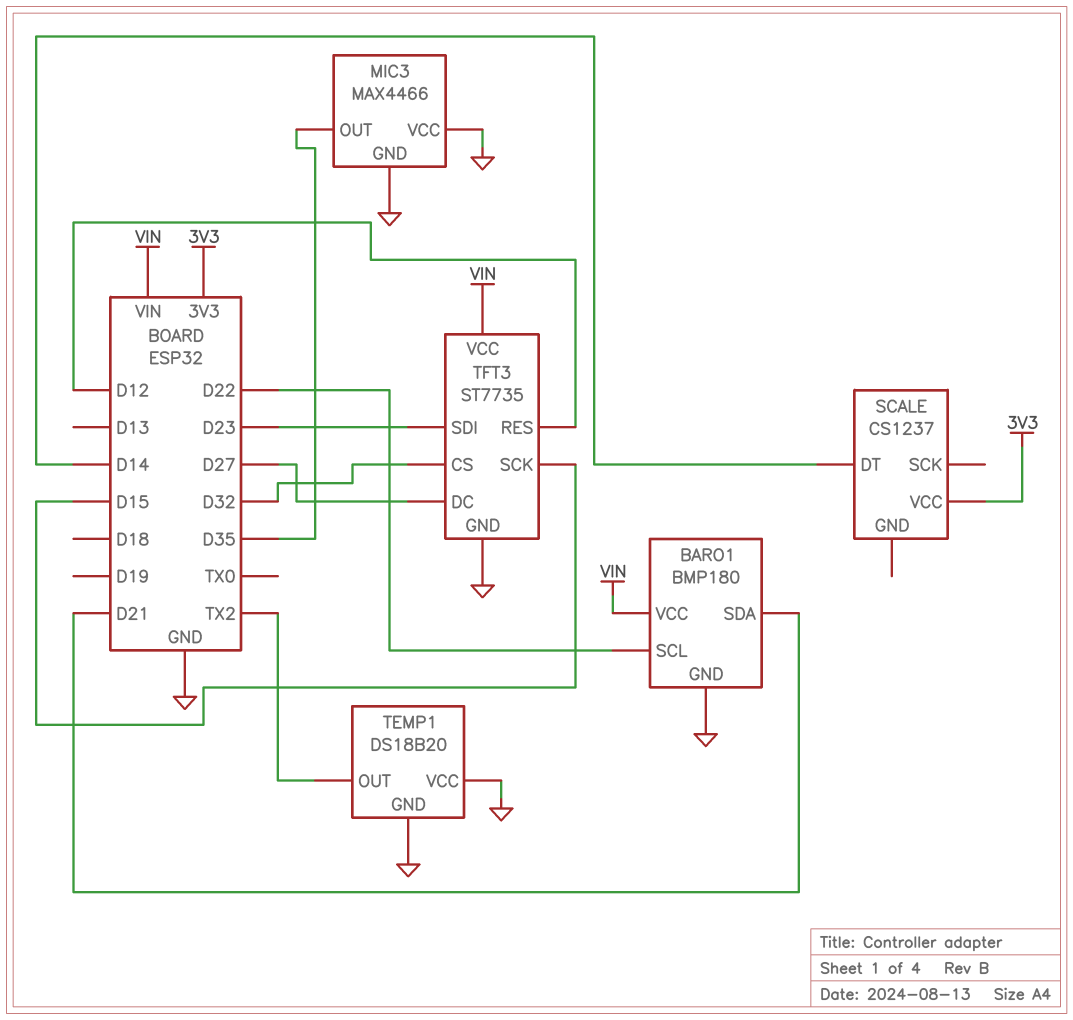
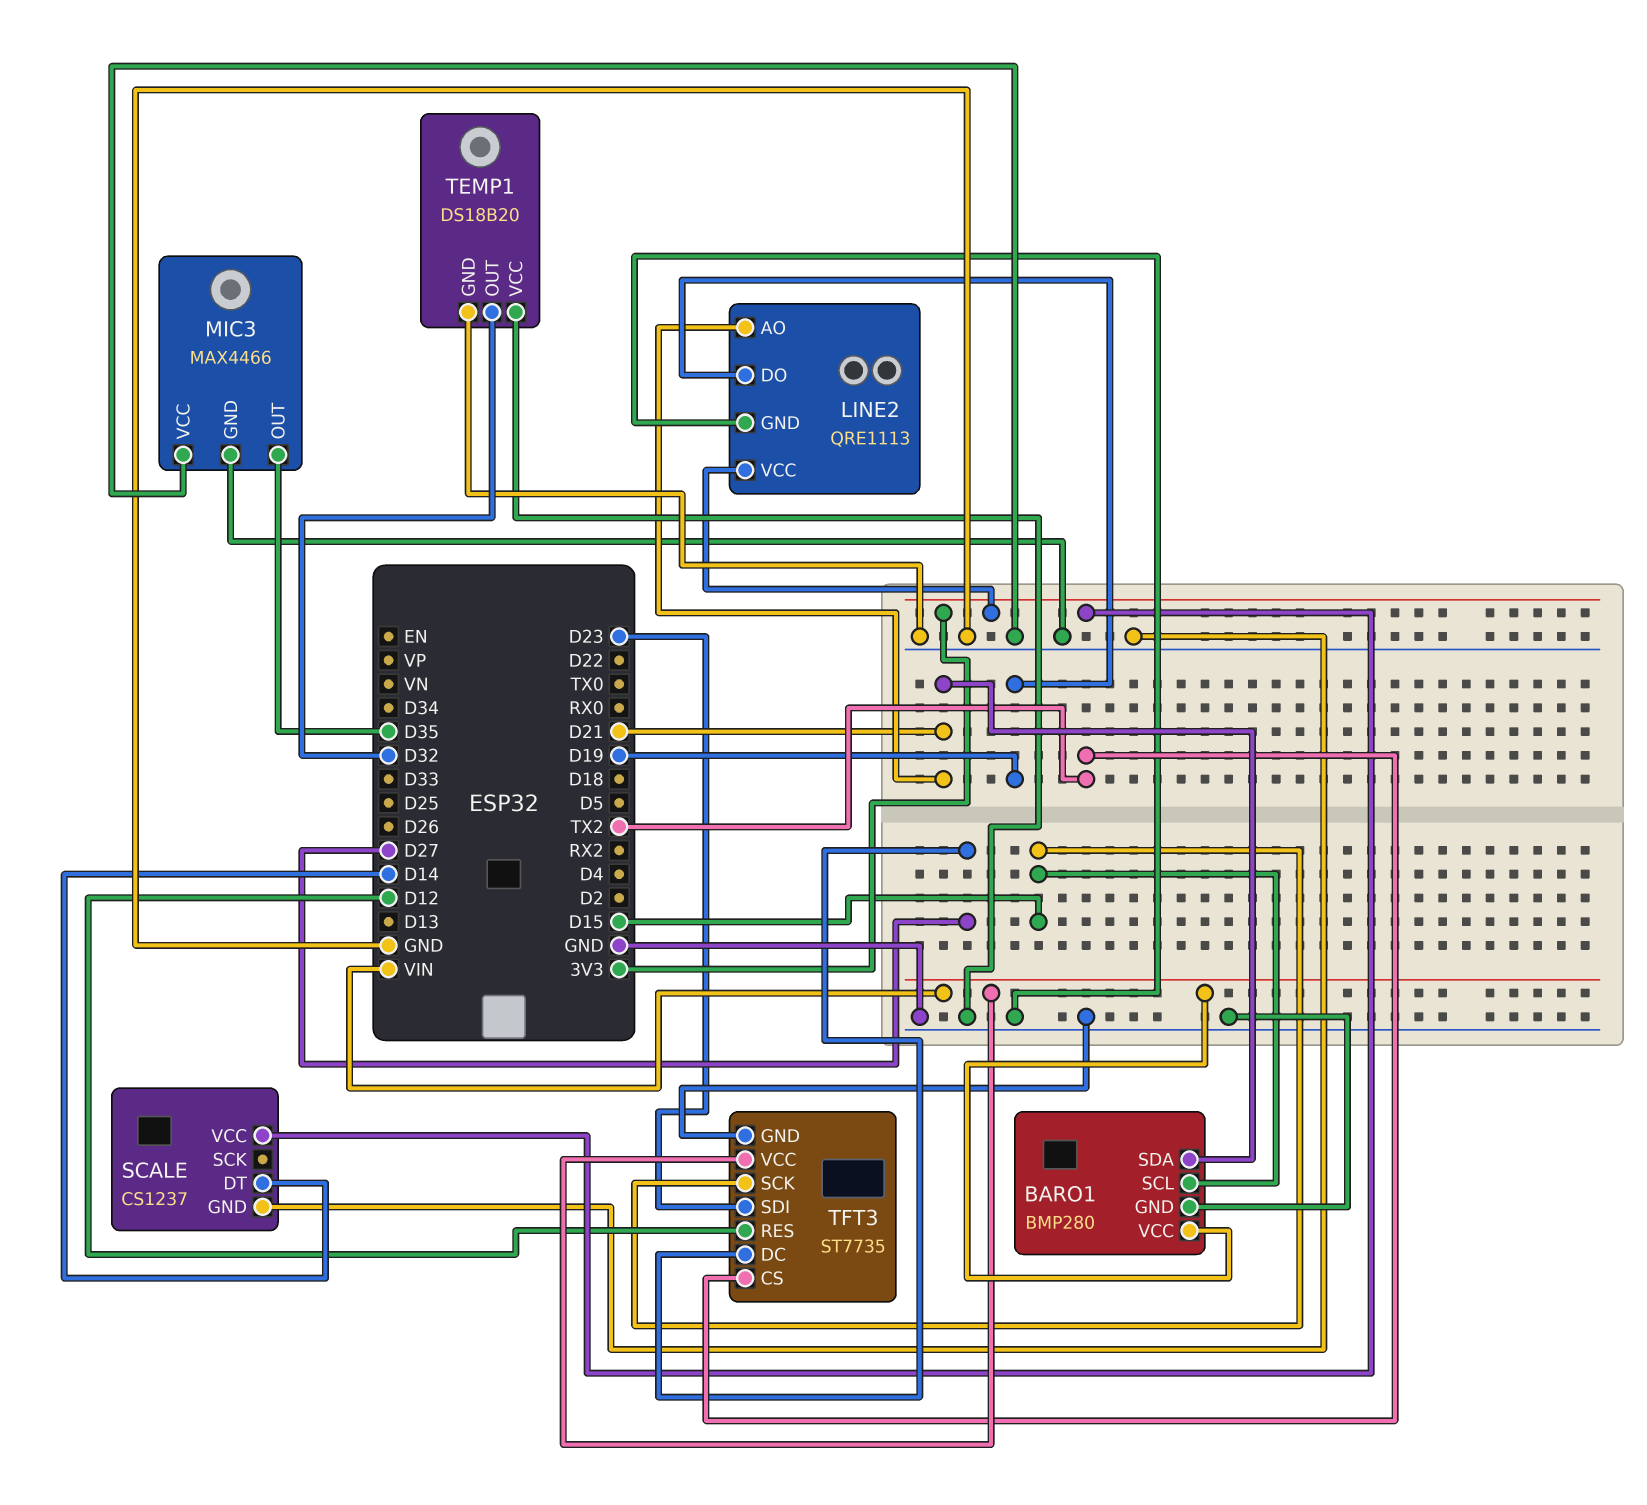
BARO1: BMP180 -> BMP280
BARO1 pin SCL: D22 -> D15
LINE2: none -> QRE1113
LINE2 pin AO: none -> D21
LINE2 pin DO: none -> D19
LINE2 pin GND: none -> GND
LINE2 pin VCC: none -> 3V3
SCALE pin GND: none -> GND
TEMP1 pin OUT: TX2 -> D32
TFT3 pin CS: D32 -> TX2

